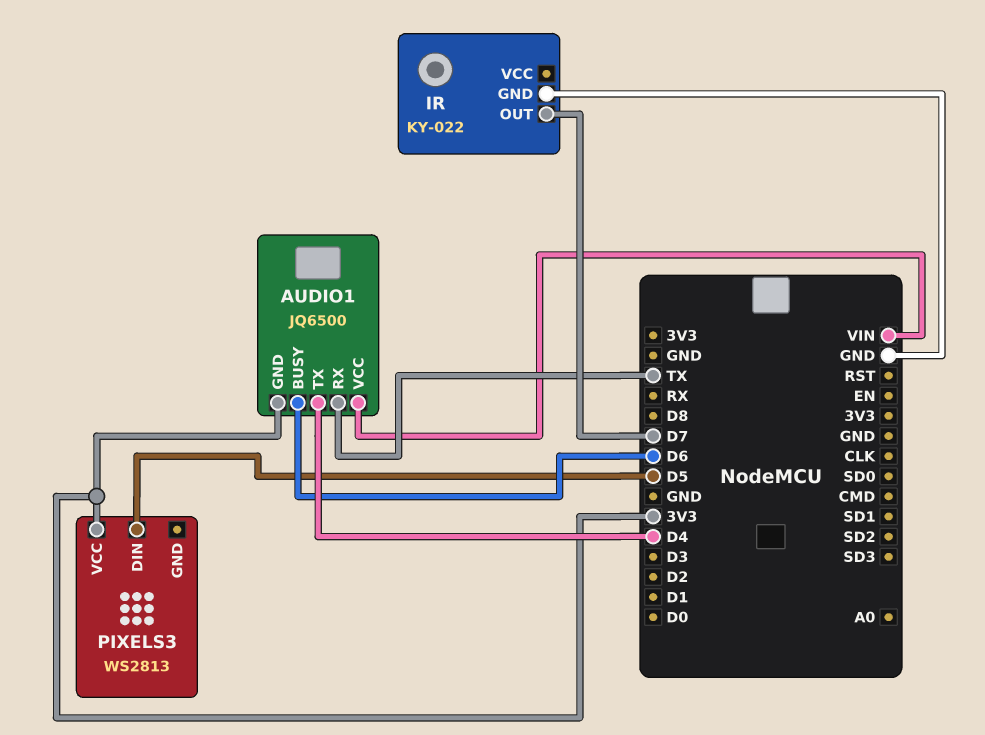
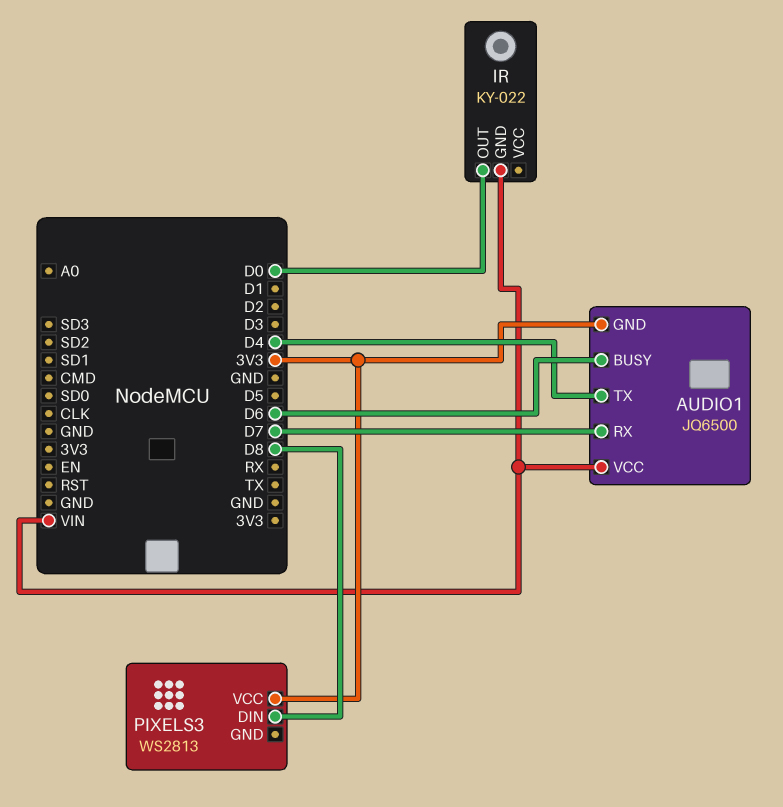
AUDIO1 pin RX: TX -> D7
IR pin GND: GND -> VIN
IR pin OUT: D7 -> D0
PIXELS3 pin DIN: D5 -> D8

